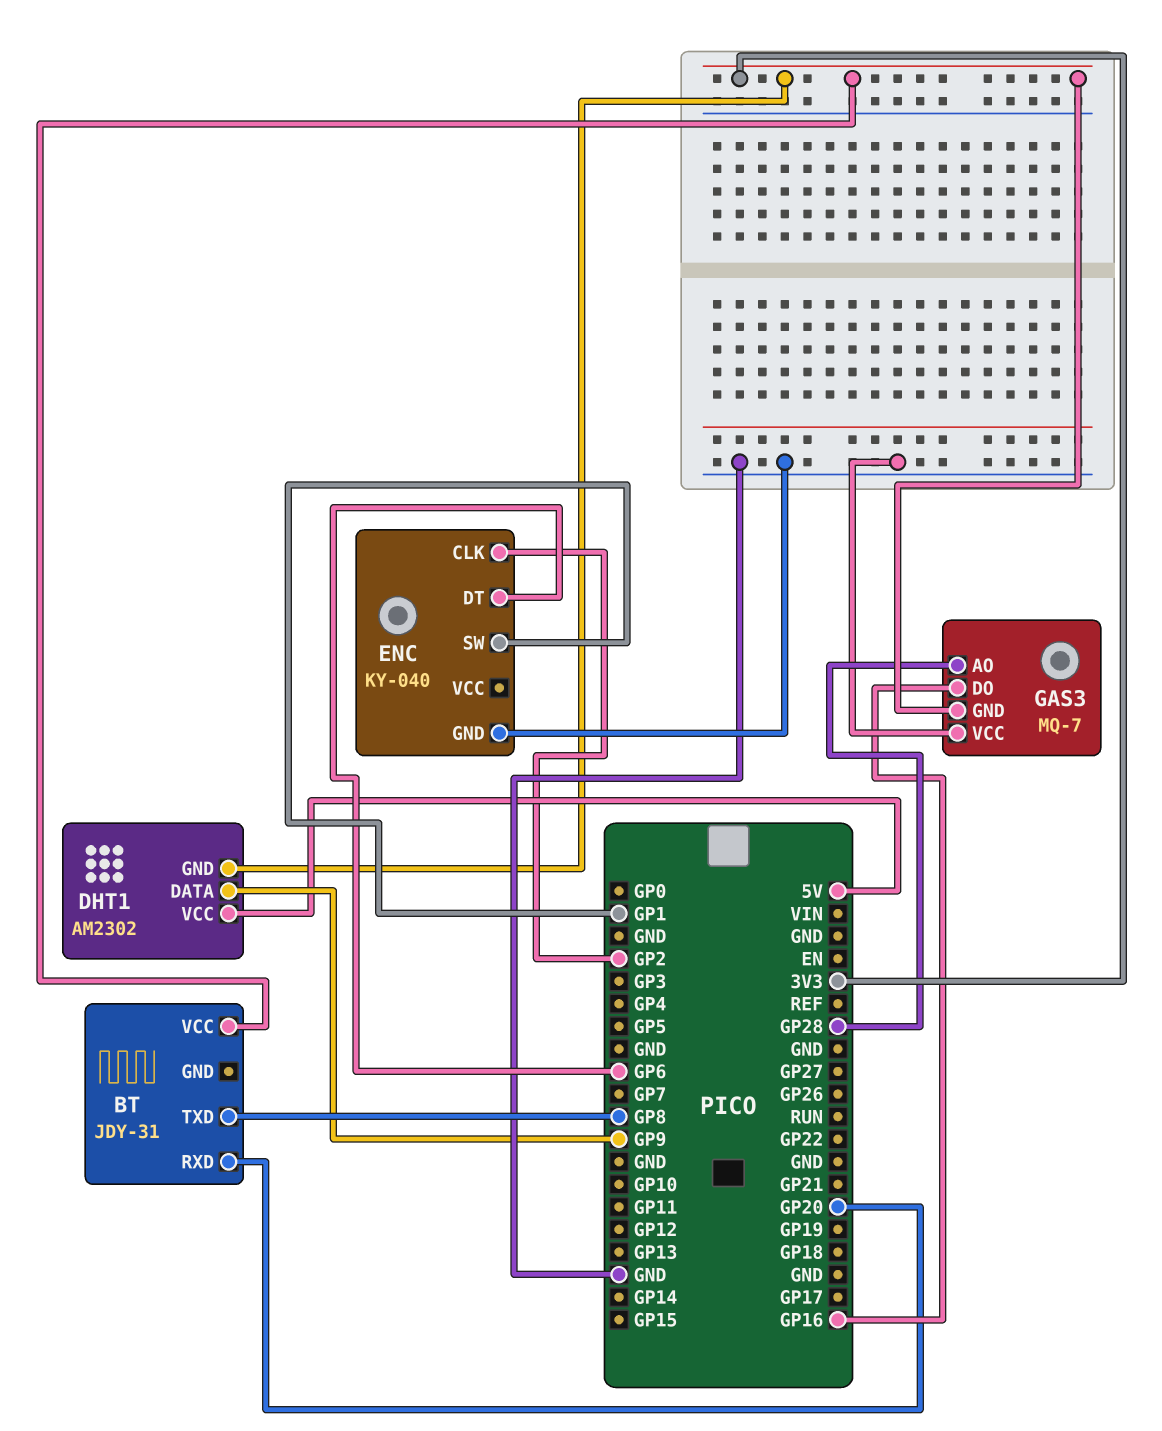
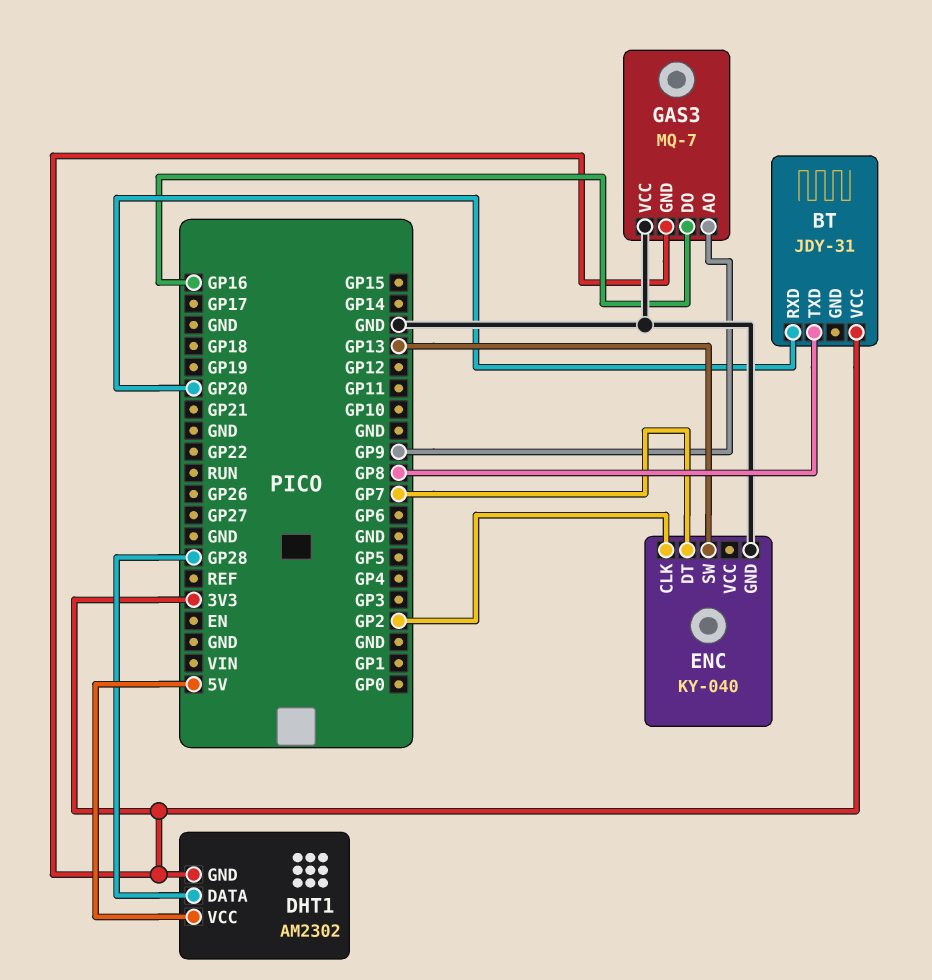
DHT1 pin DATA: GP9 -> GP28
ENC pin DT: GP6 -> GP7
ENC pin SW: GP1 -> GP13
GAS3 pin AO: GP28 -> GP9

